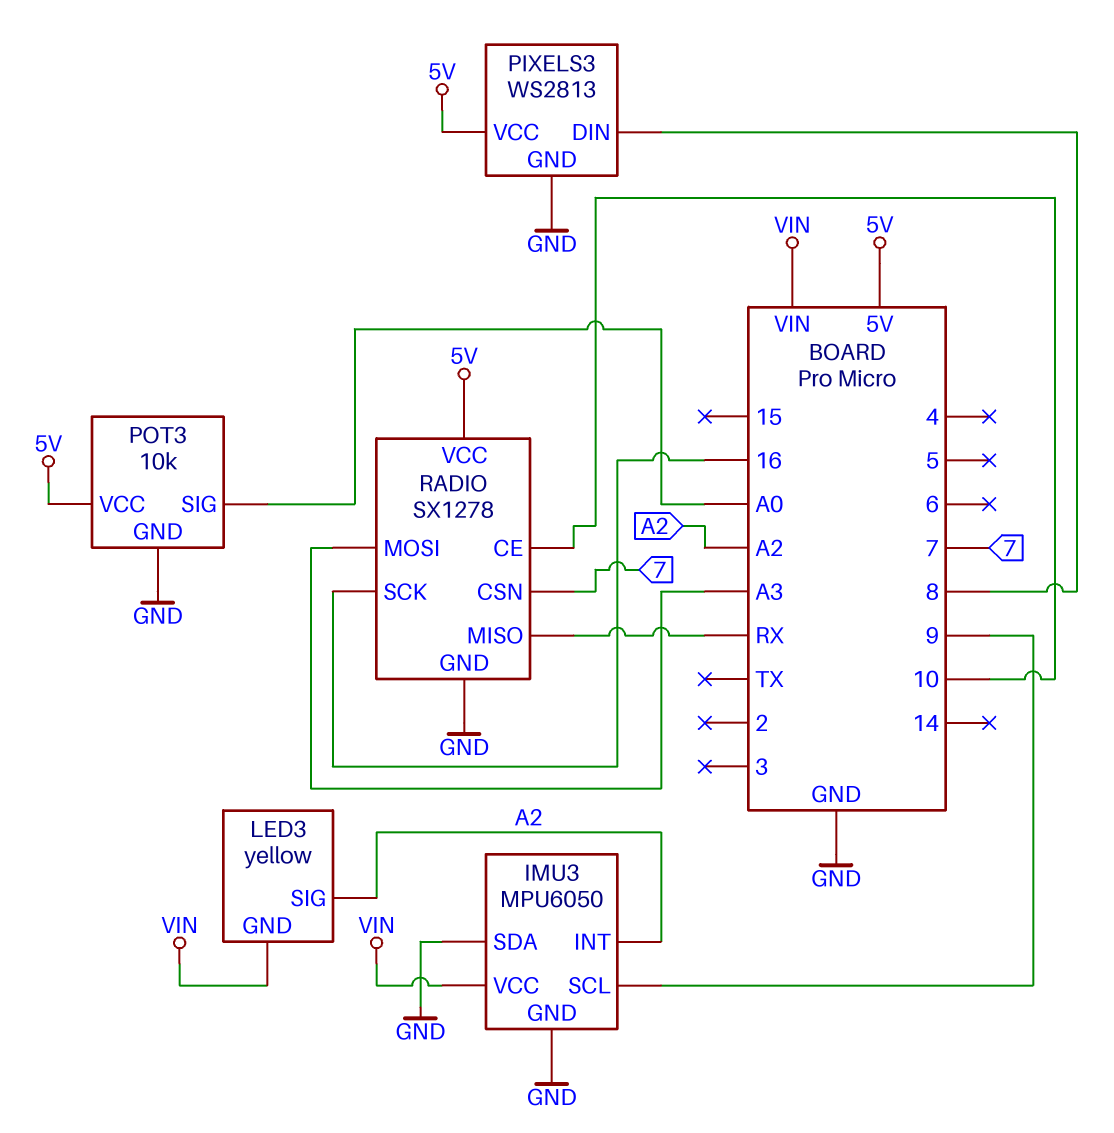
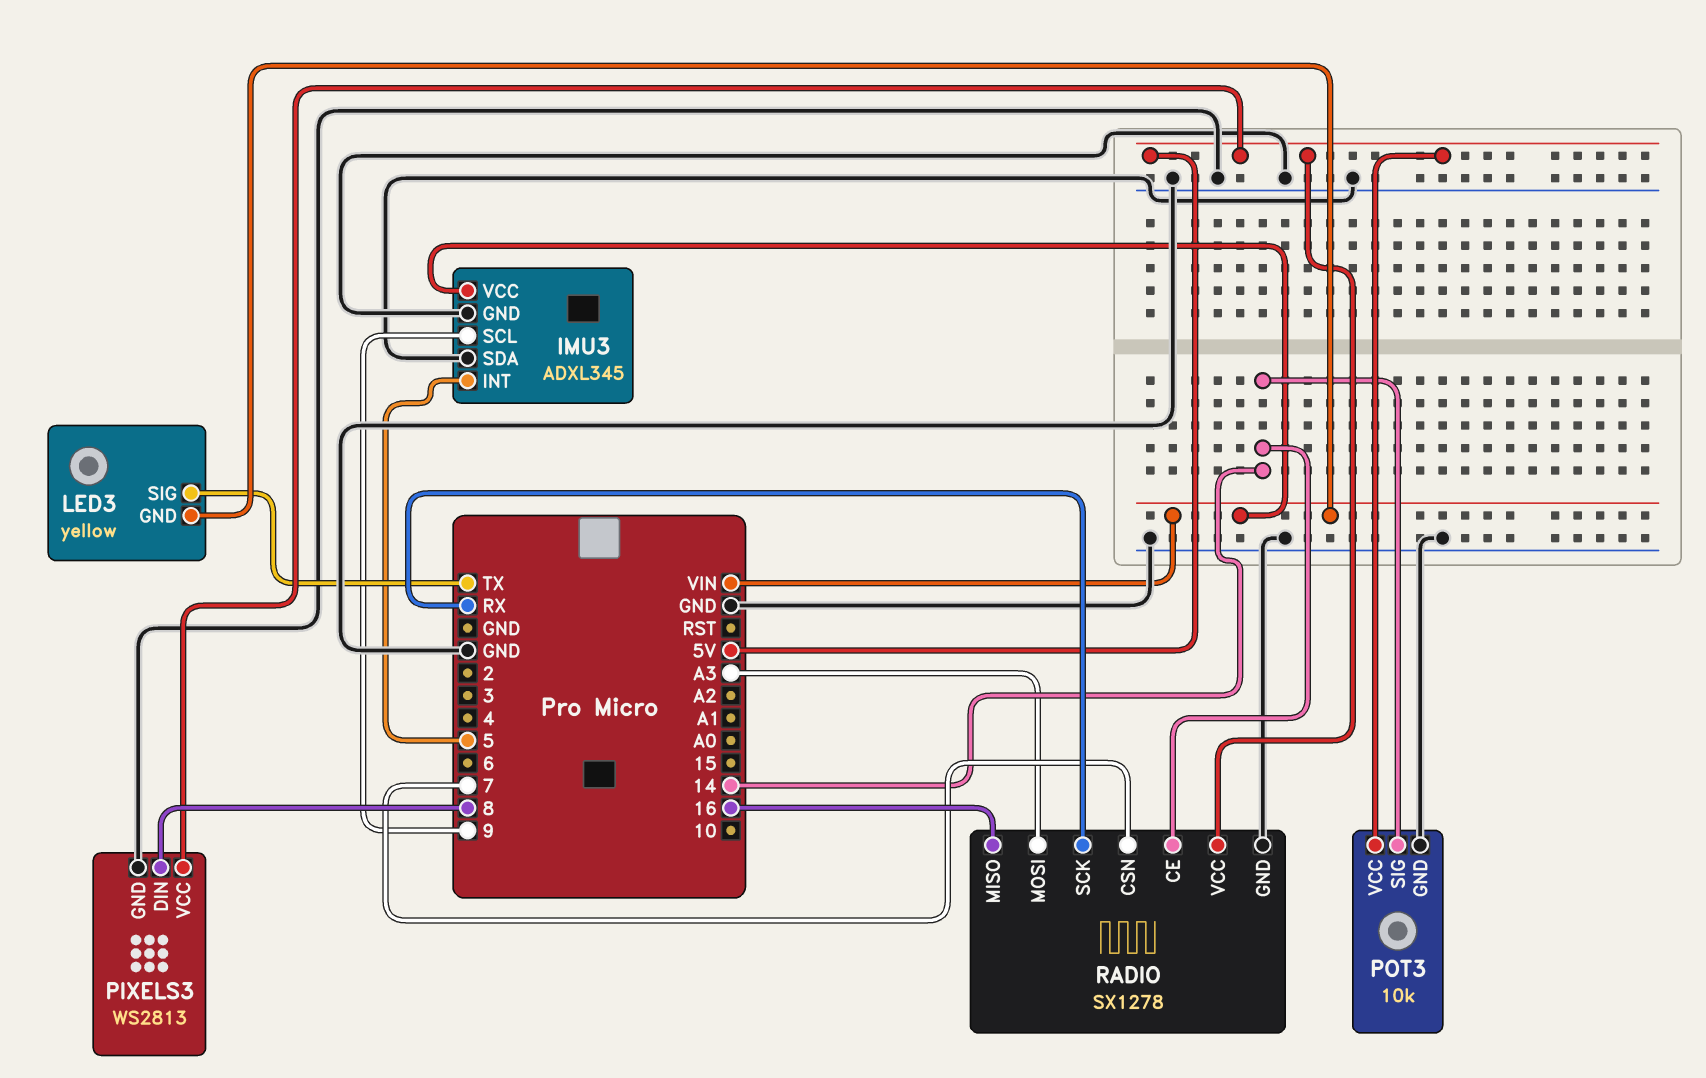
IMU3: MPU6050 -> ADXL345
IMU3 pin INT: A2 -> 5
LED3 pin SIG: A2 -> TX
POT3 pin SIG: A0 -> 14
RADIO pin CE: 10 -> 14
RADIO pin MISO: RX -> 16
RADIO pin SCK: 16 -> RX

